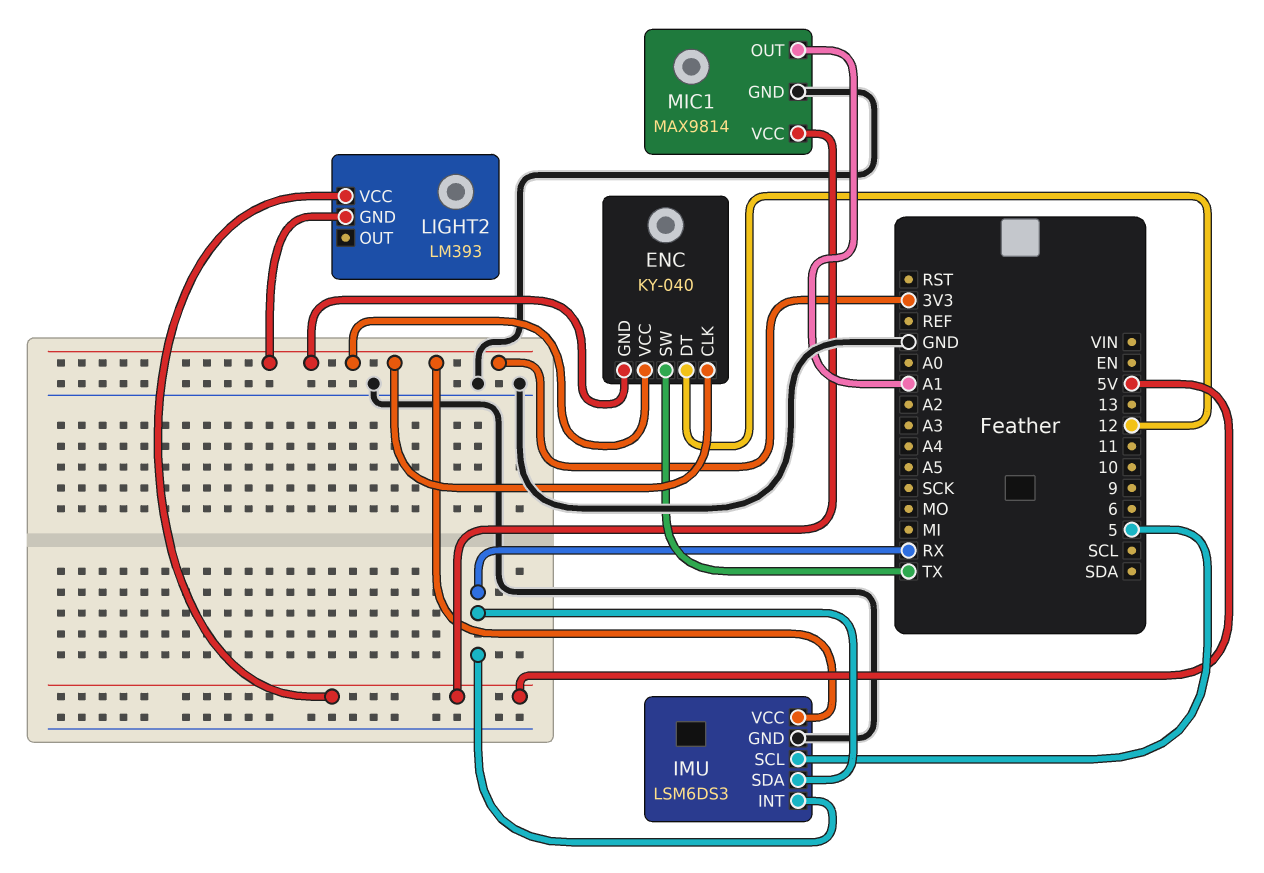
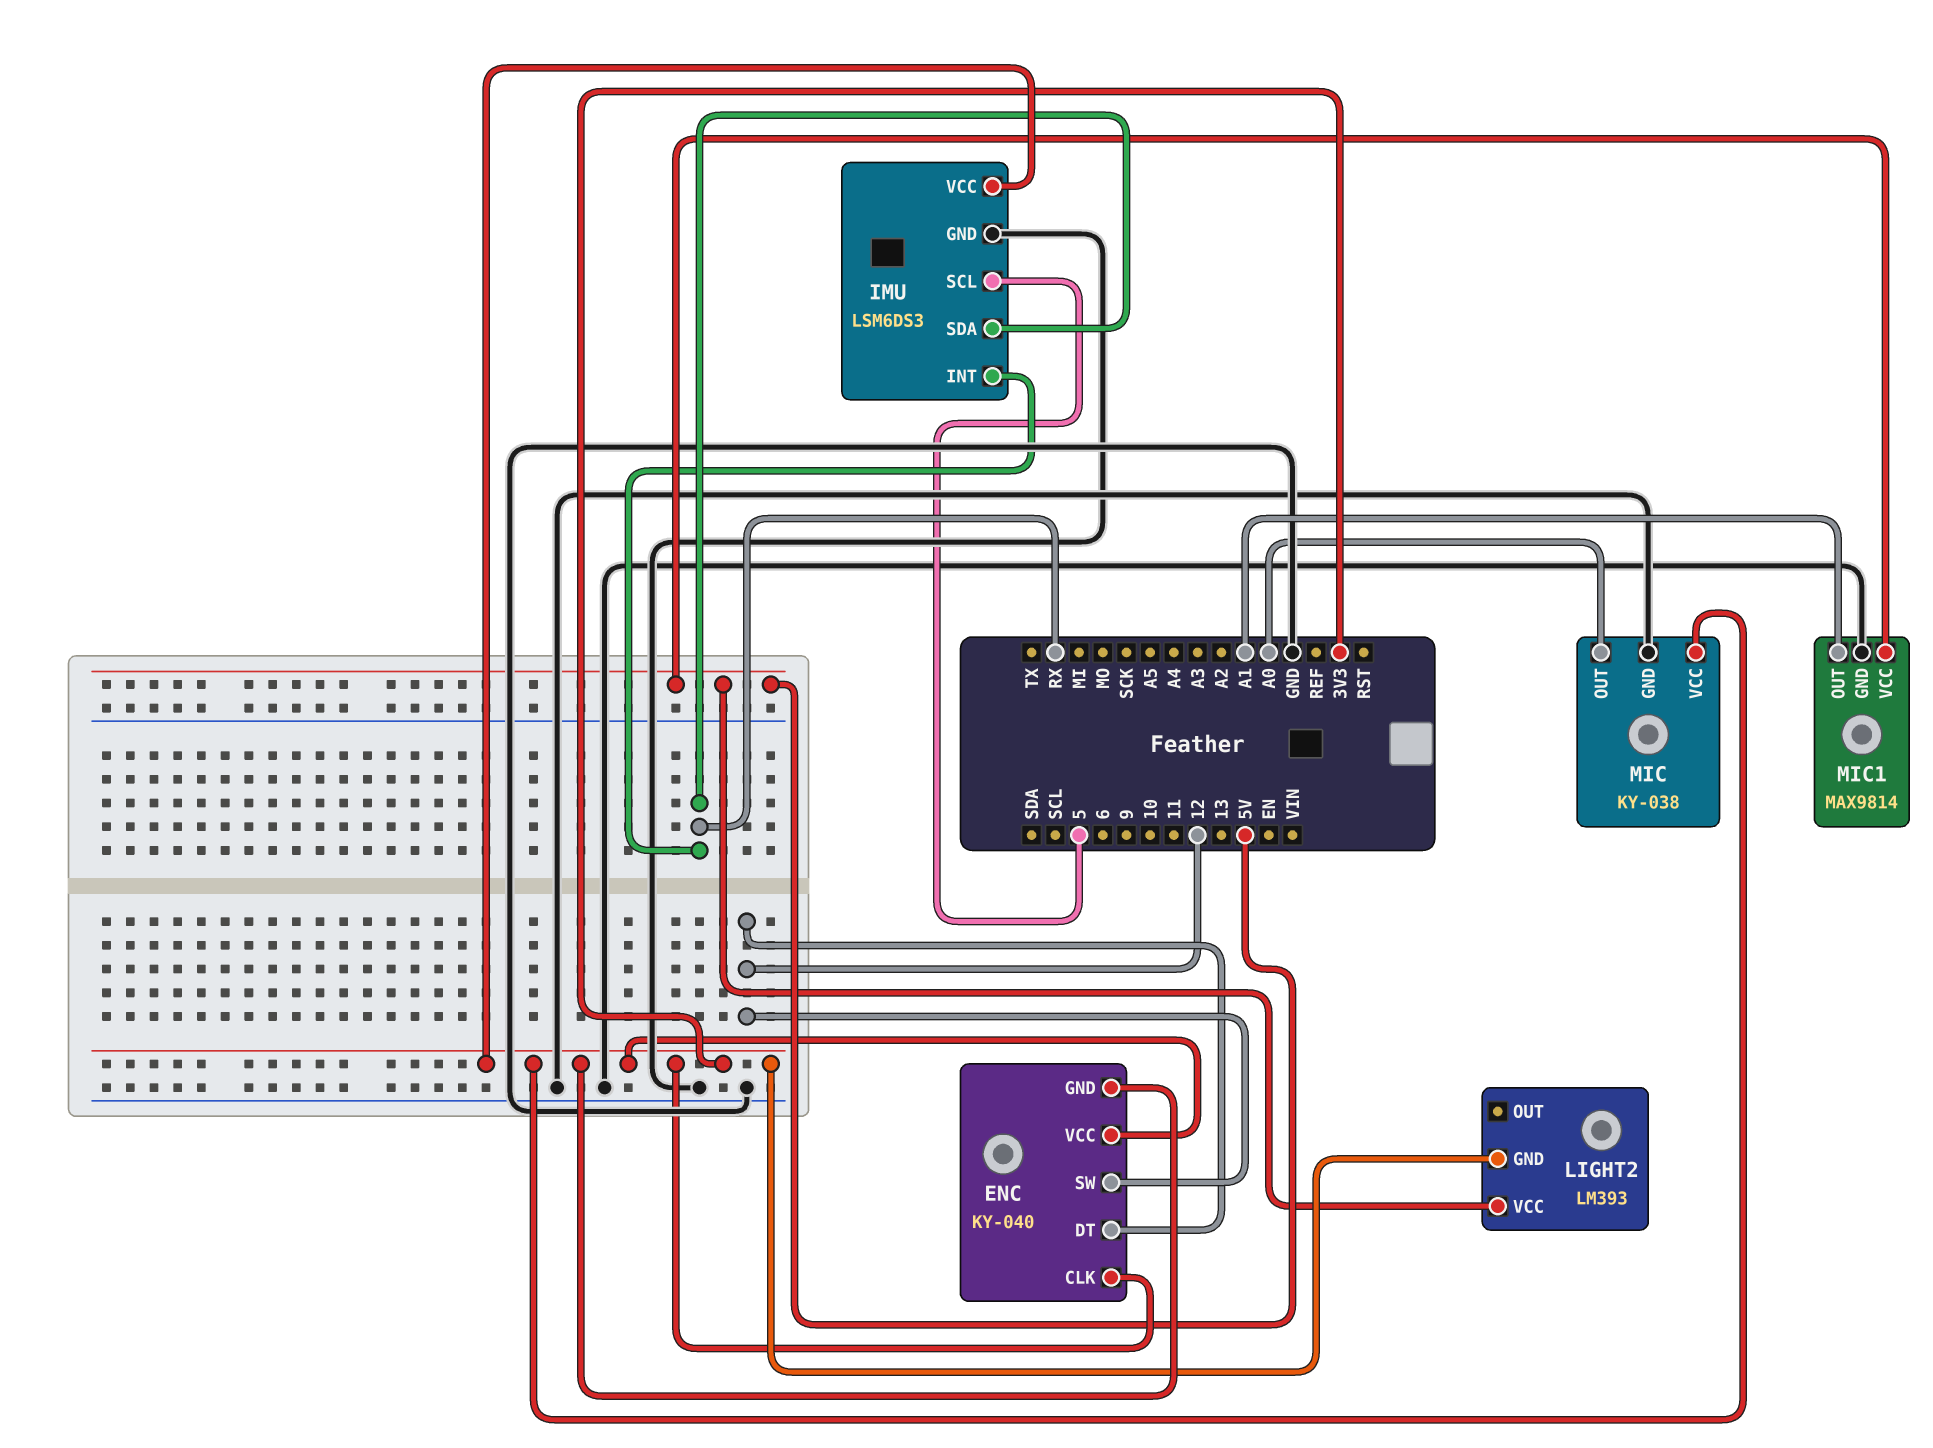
ENC pin SW: TX -> 12
MIC: none -> KY-038
MIC pin GND: none -> GND
MIC pin OUT: none -> A0
MIC pin VCC: none -> 3V3

